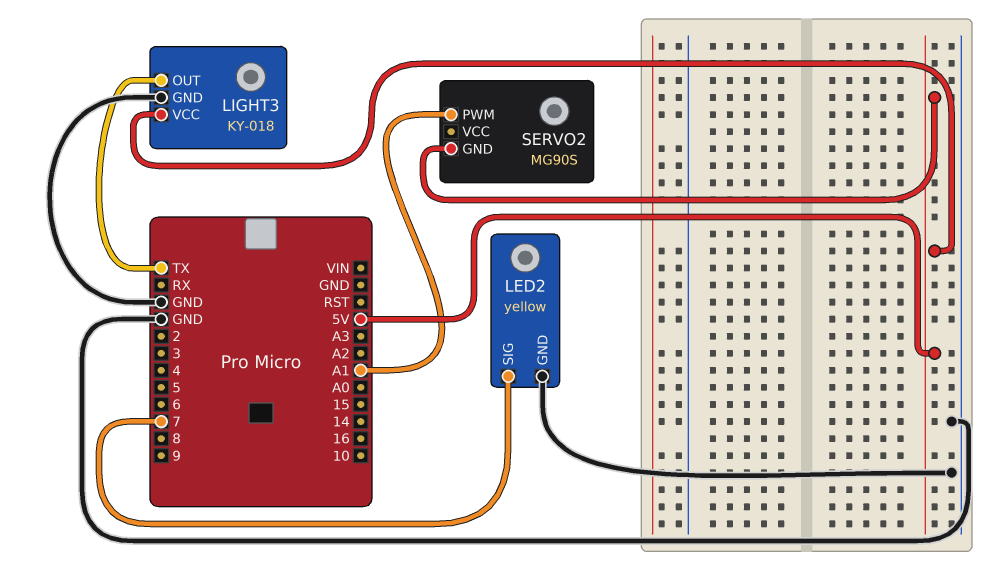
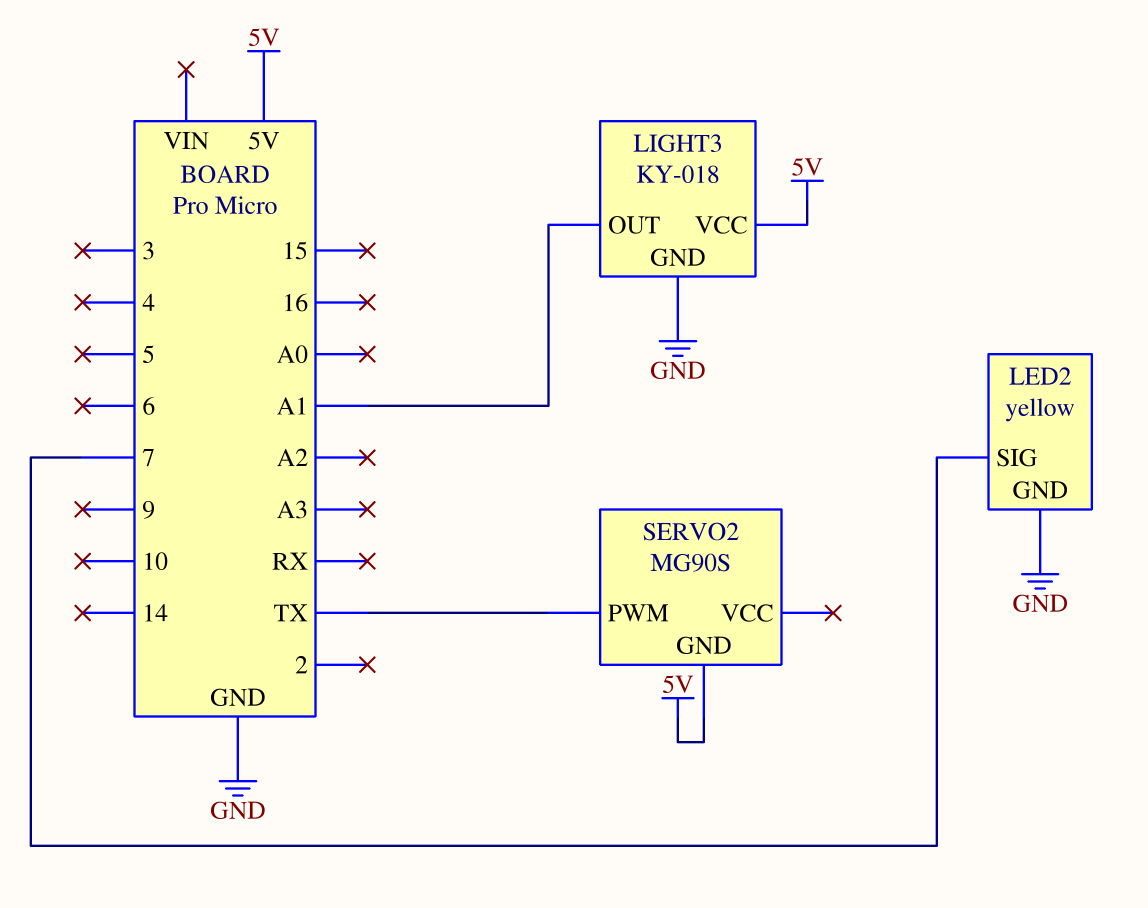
LIGHT3 pin OUT: TX -> A1
SERVO2 pin PWM: A1 -> TX

